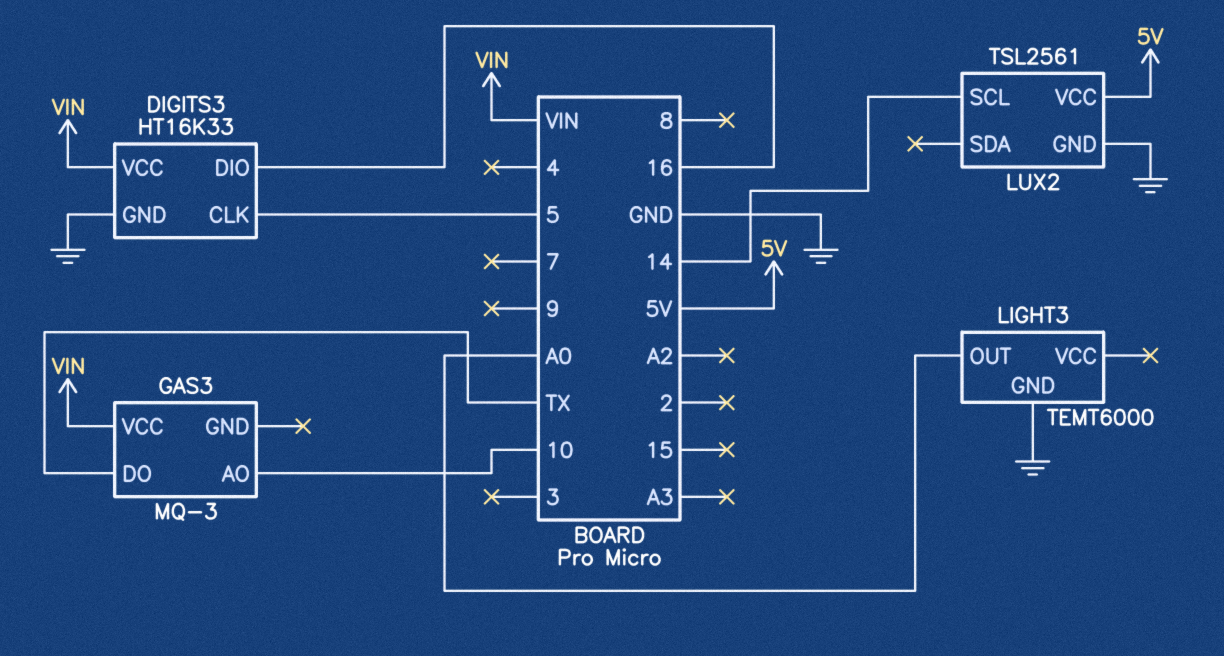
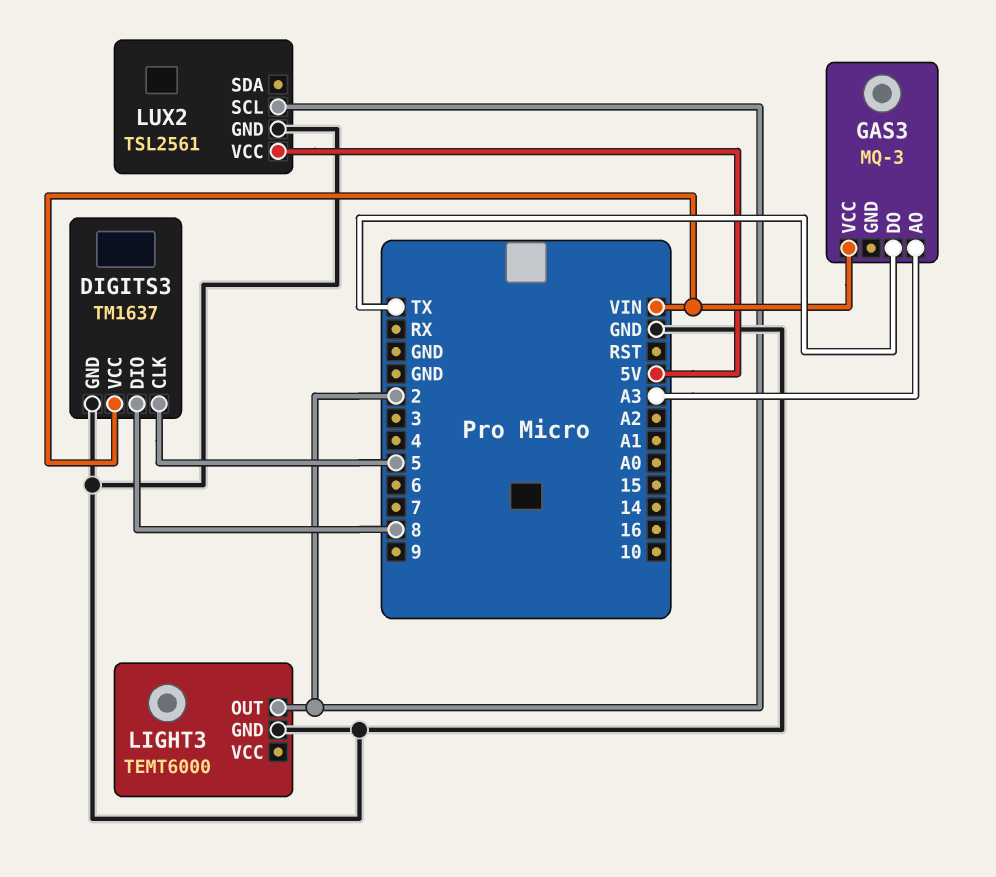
DIGITS3: HT16K33 -> TM1637
DIGITS3 pin DIO: 16 -> 8
GAS3 pin AO: 10 -> A3
LIGHT3 pin OUT: A0 -> 2
LUX2 pin SCL: 14 -> 2

